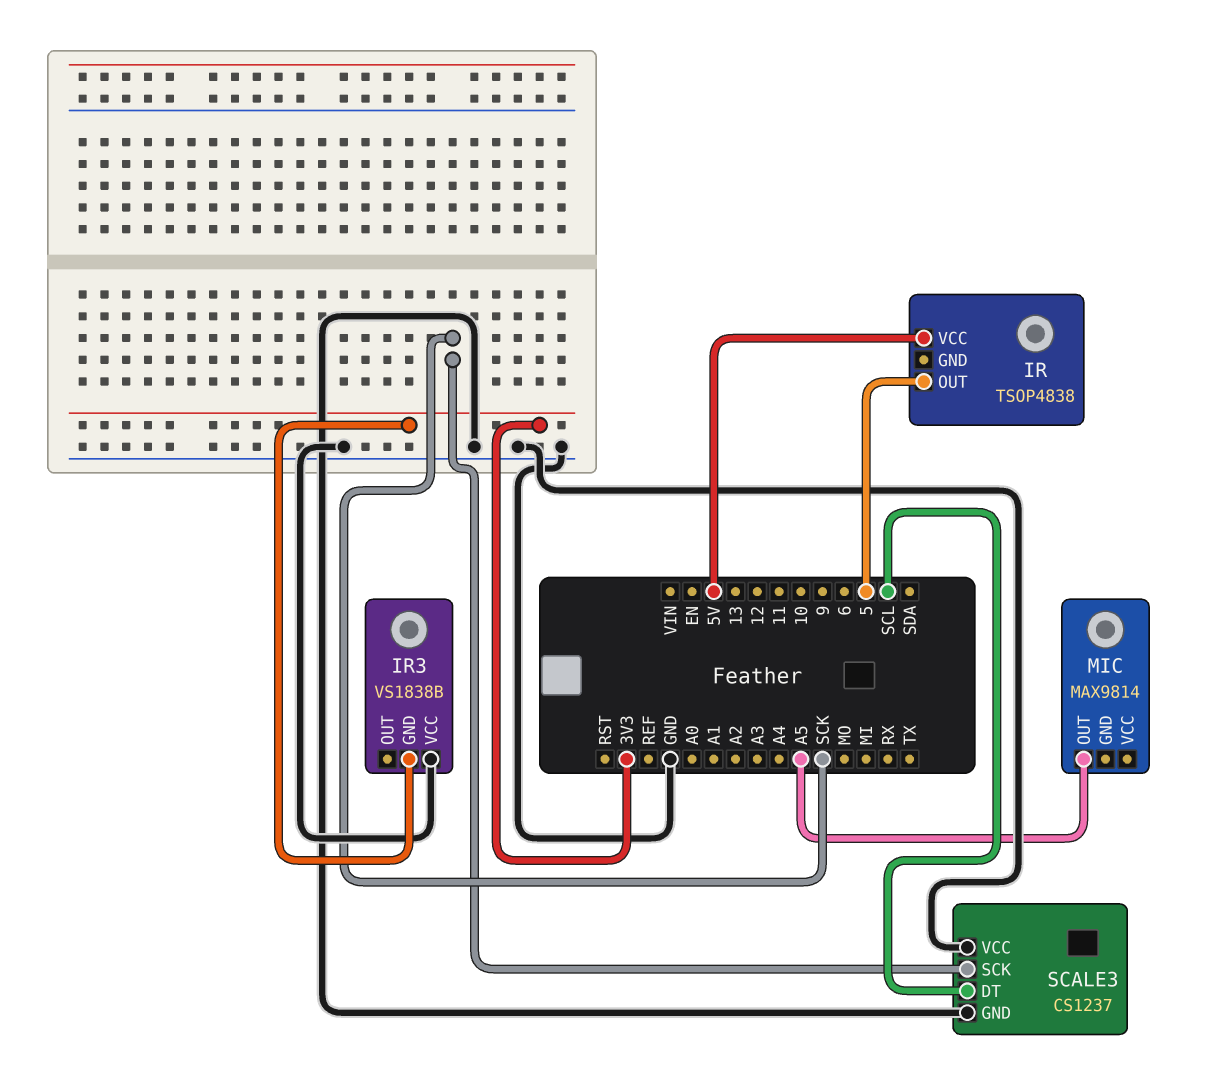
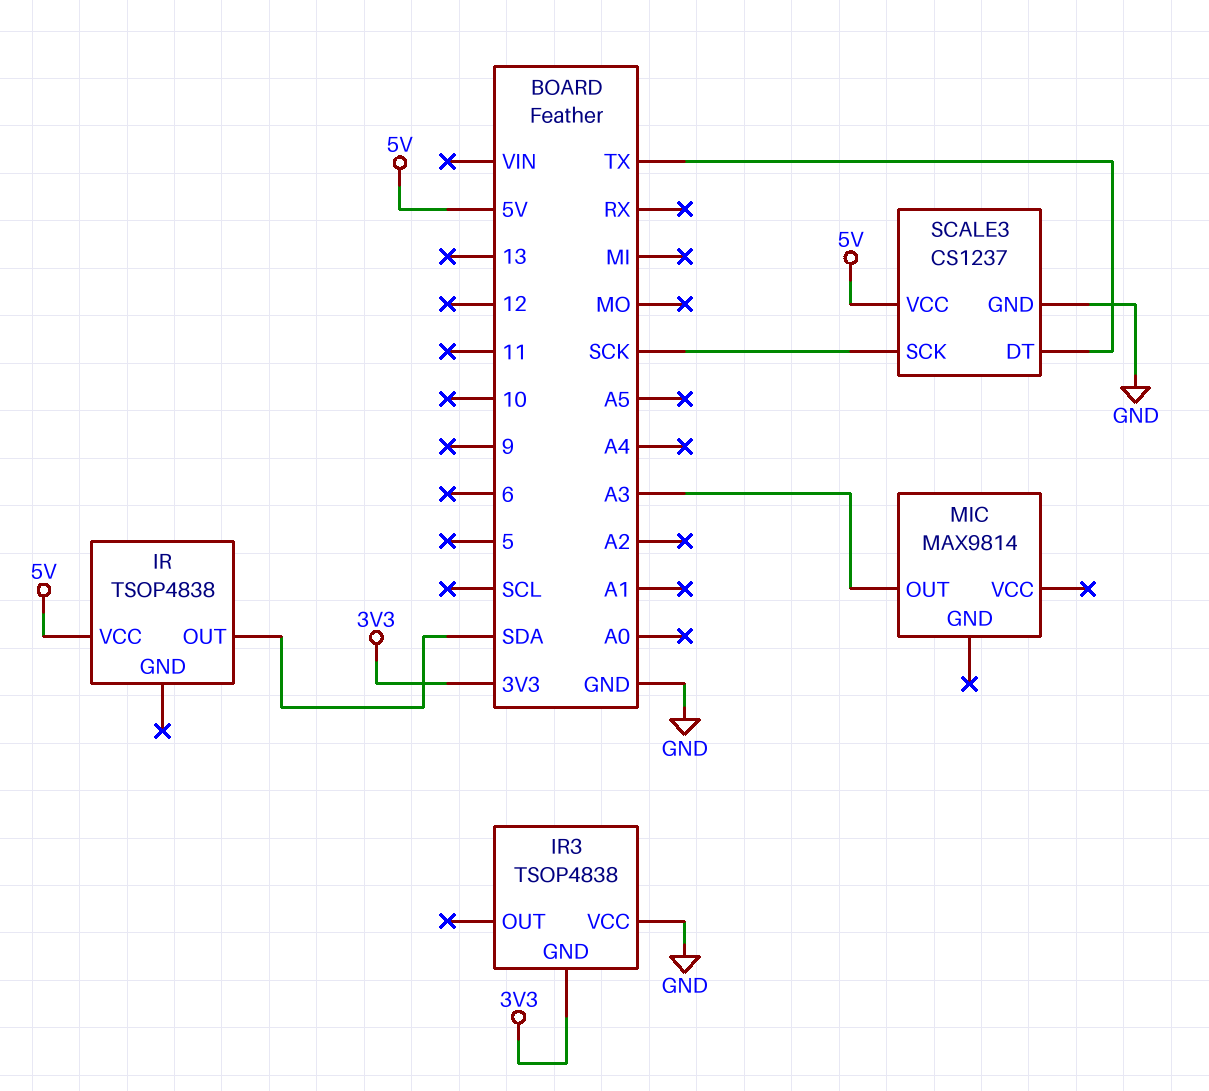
IR pin OUT: 5 -> SDA
IR3: VS1838B -> TSOP4838
MIC pin OUT: A5 -> A3
SCALE3 pin DT: SCL -> TX
SCALE3 pin VCC: GND -> 5V

